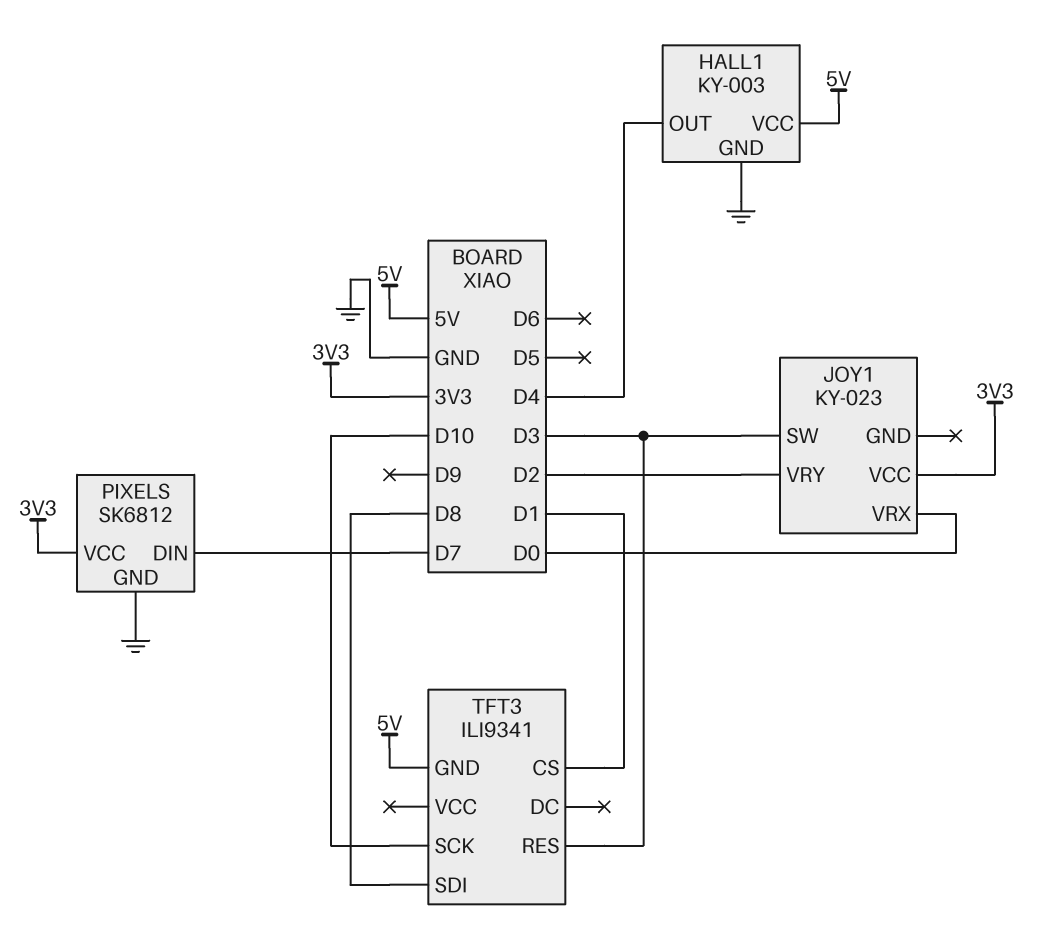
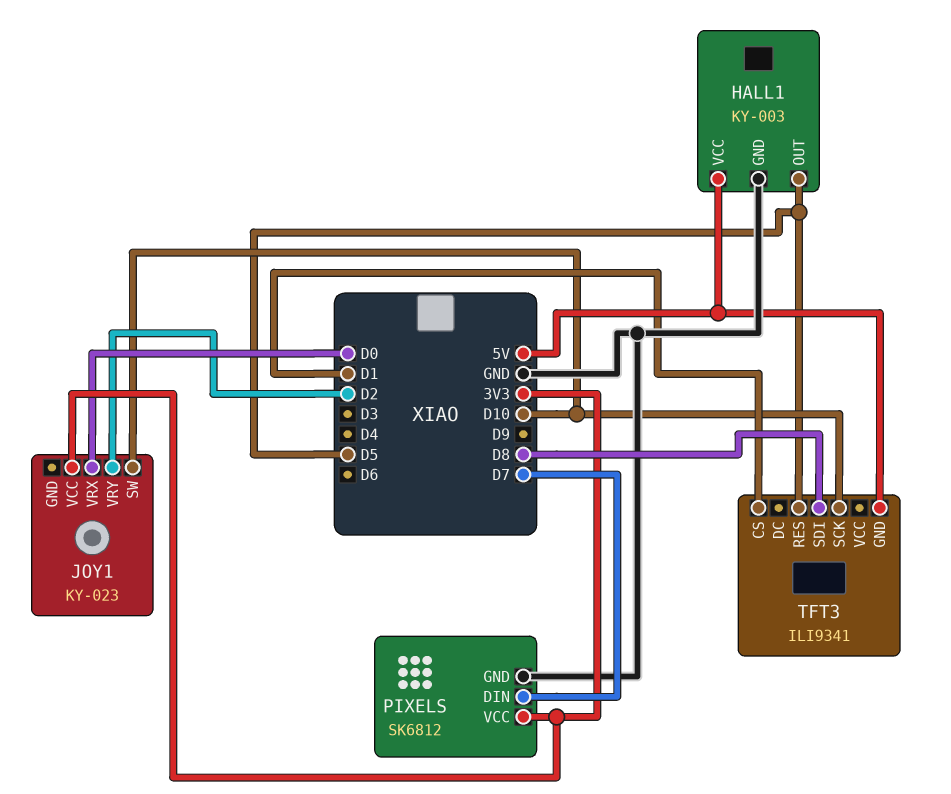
HALL1 pin OUT: D4 -> D5
JOY1 pin SW: D3 -> D10
TFT3 pin RES: D3 -> D5

